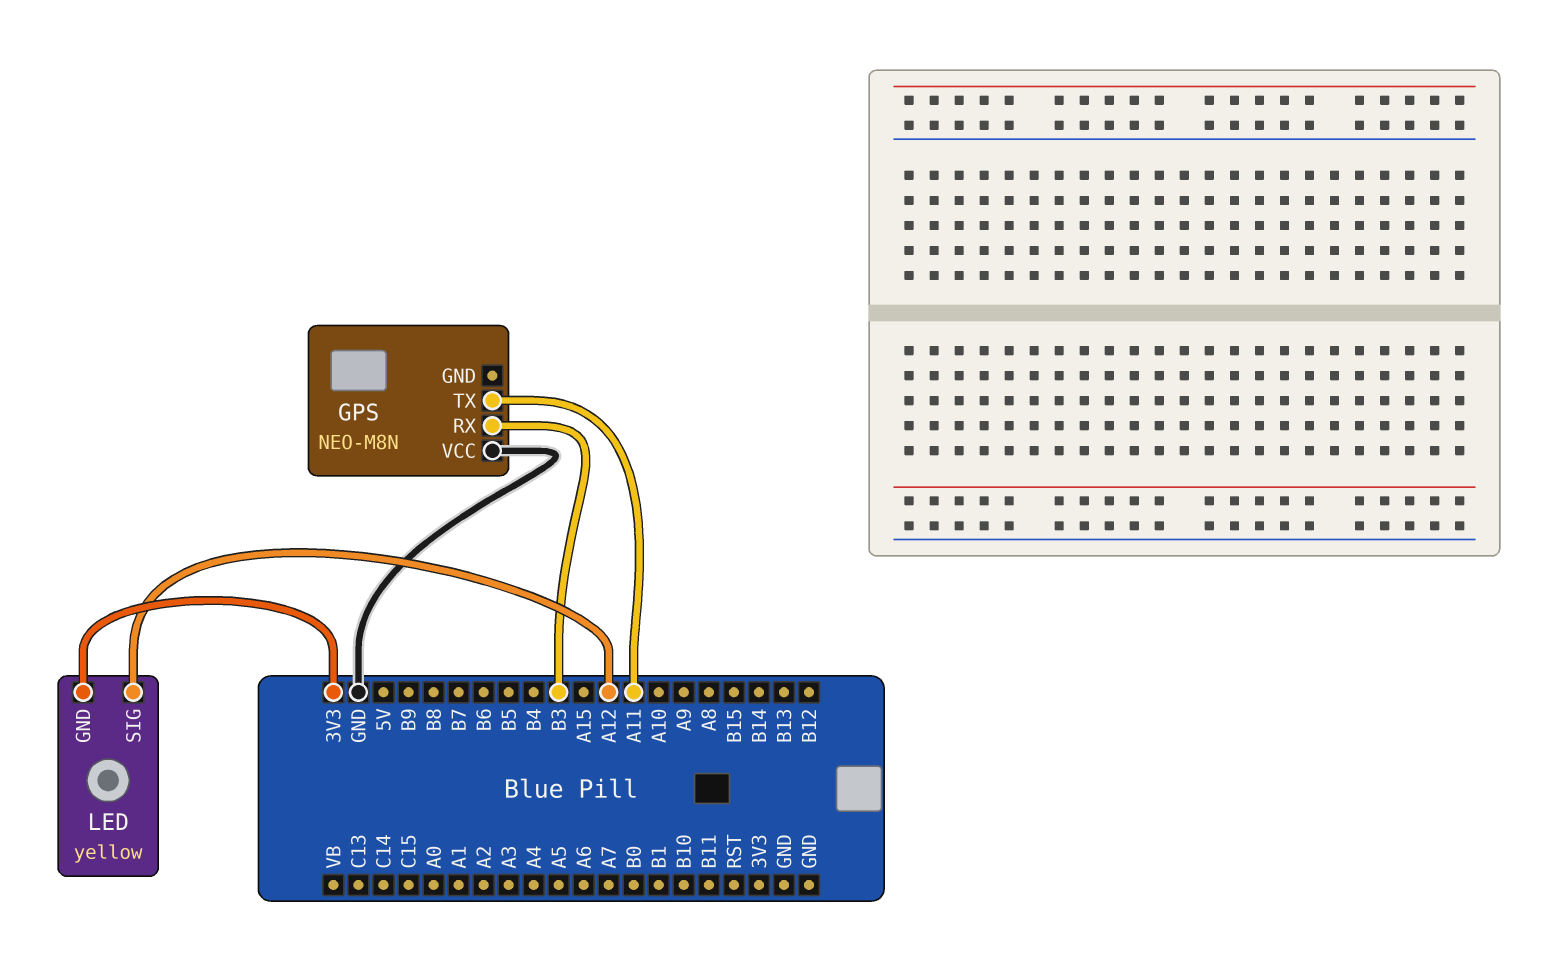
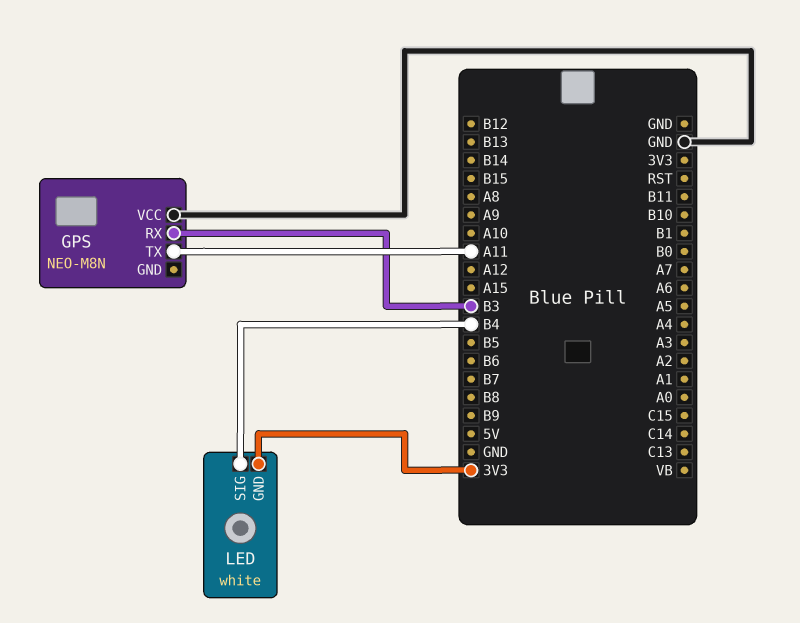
LED: yellow -> white
LED pin SIG: A12 -> B4

